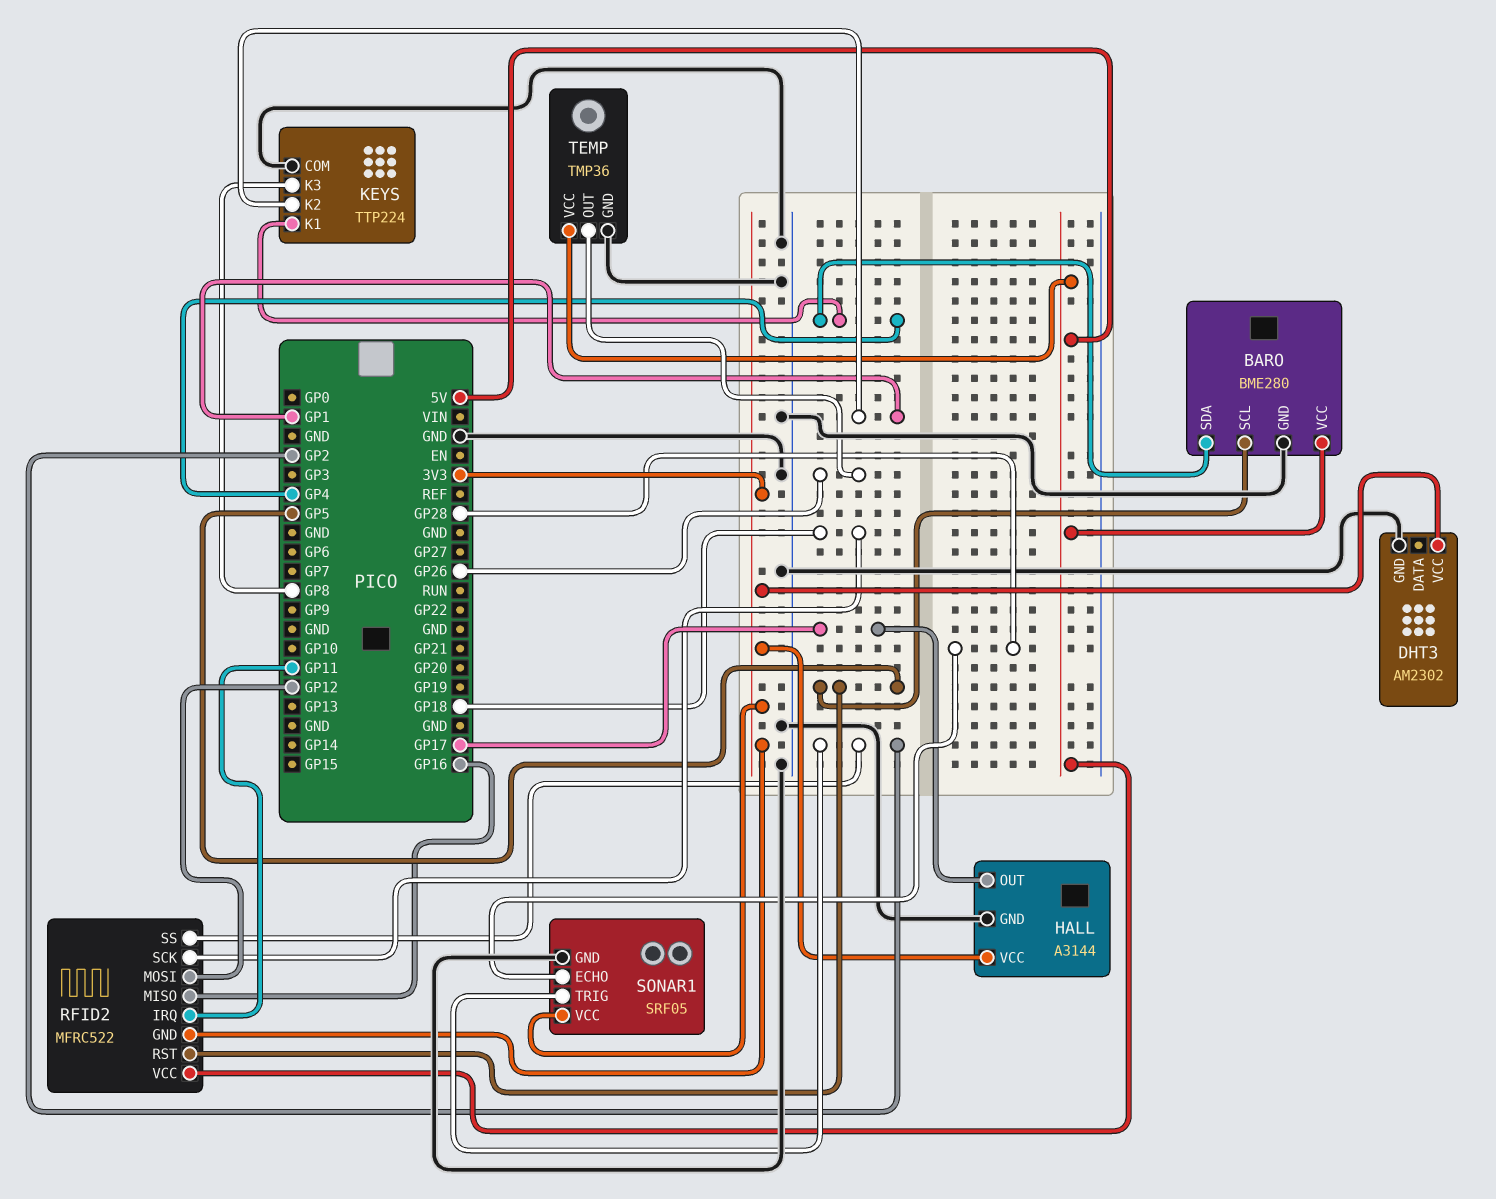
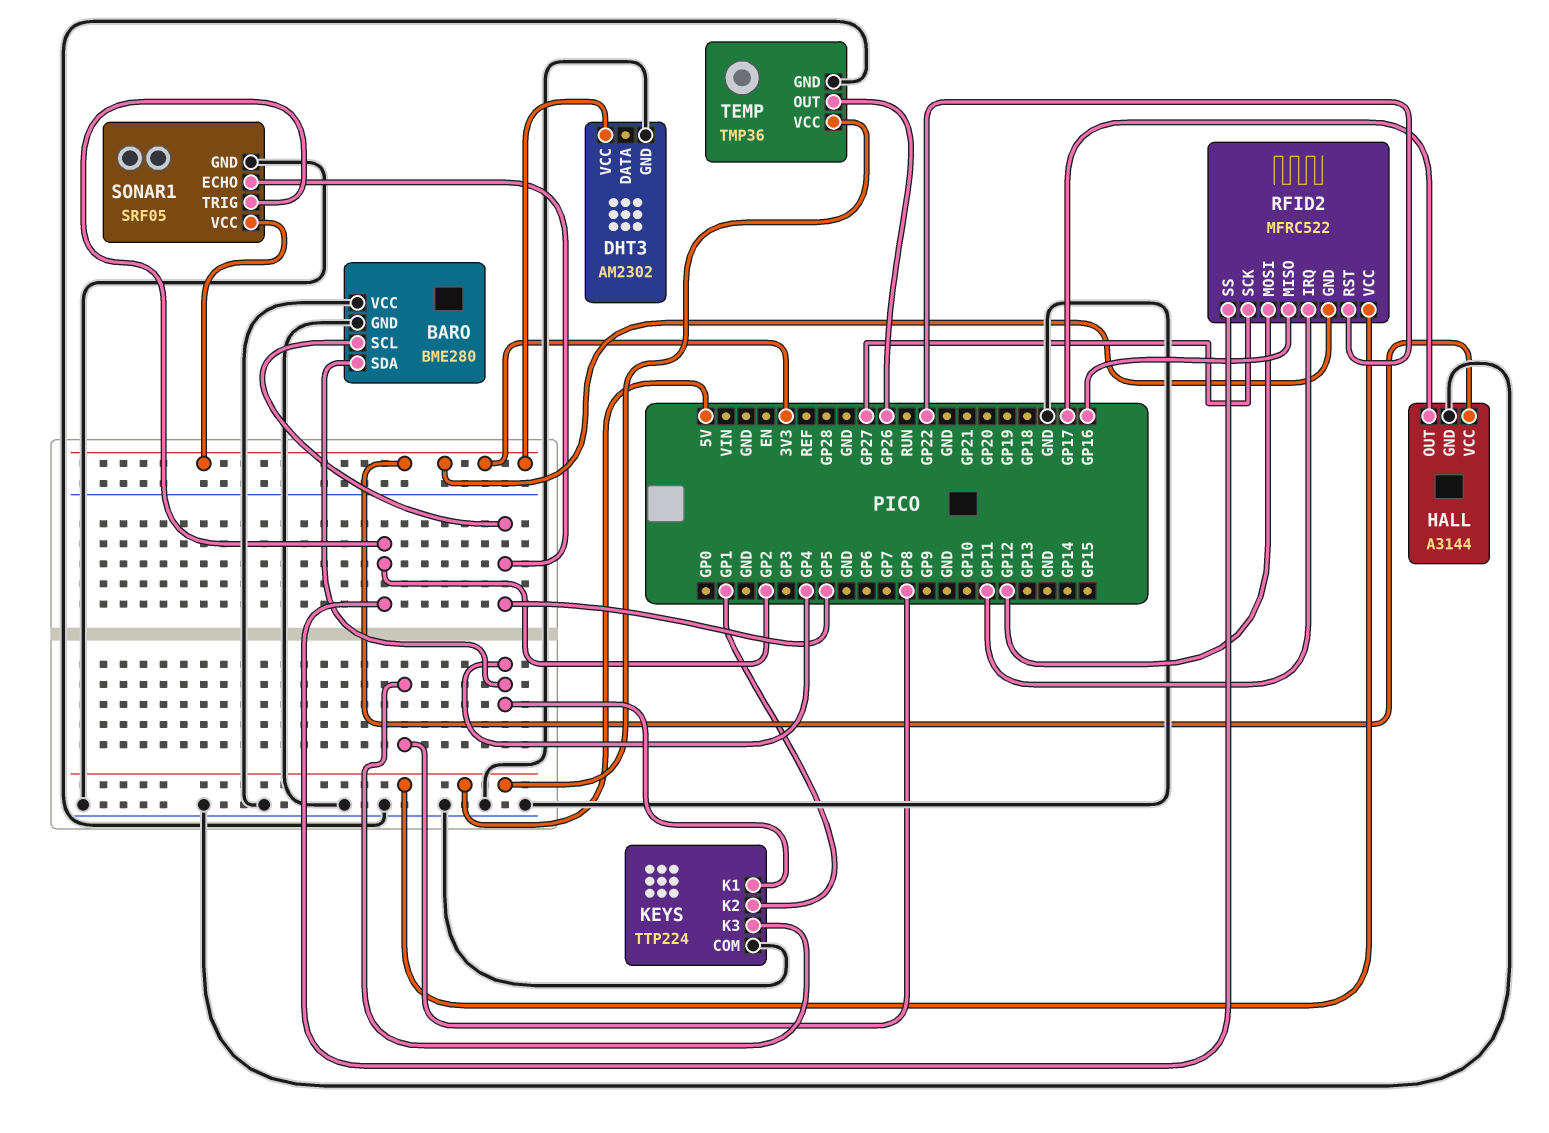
BARO pin VCC: 5V -> GND
RFID2 pin RST: GP5 -> GP22
RFID2 pin SCK: GP18 -> GP27
SONAR1 pin ECHO: GP28 -> GP5

